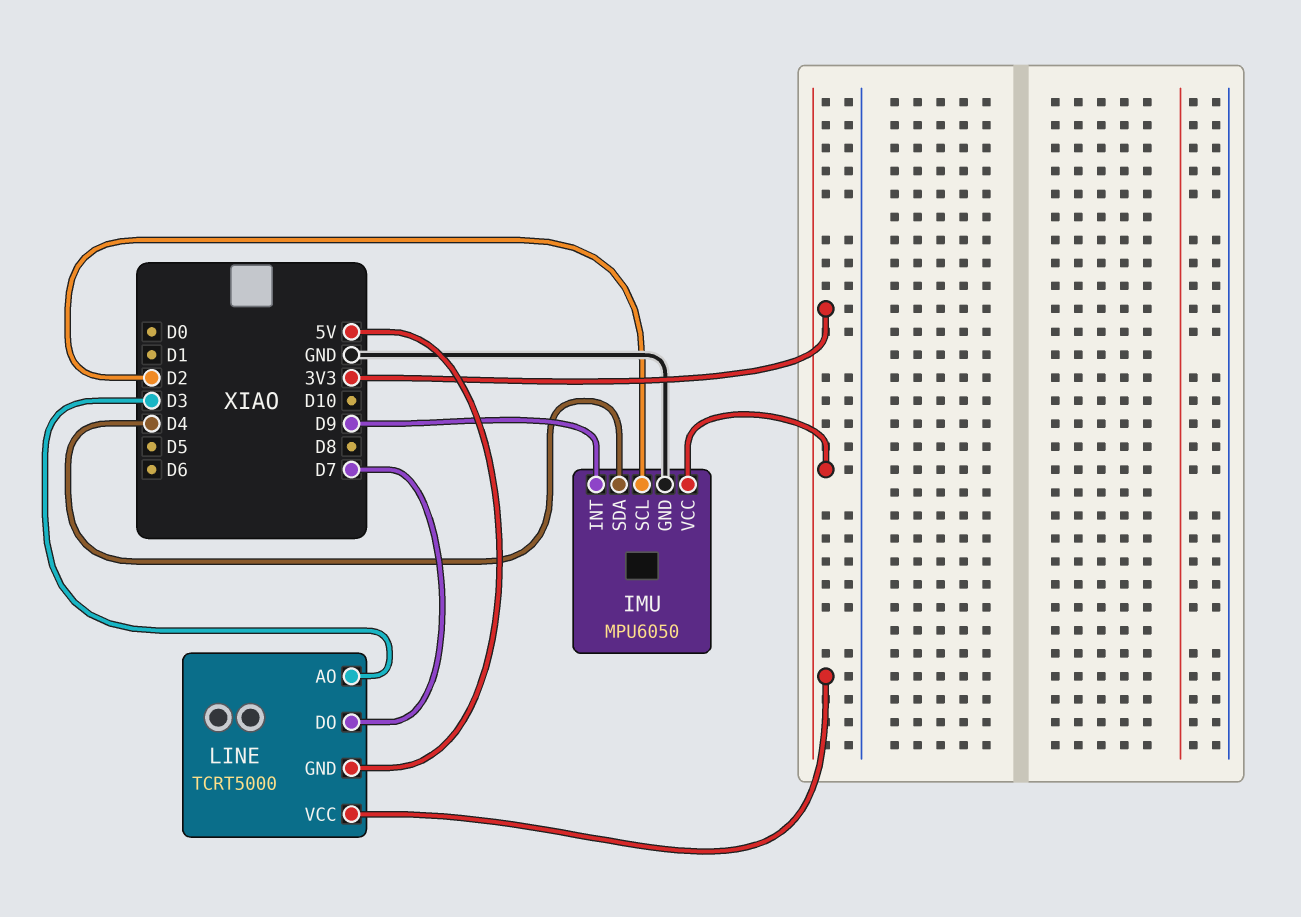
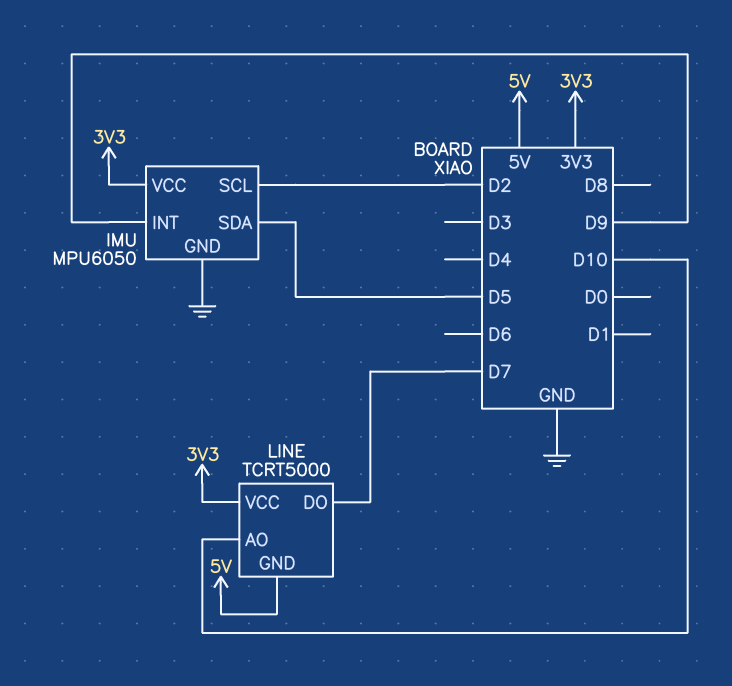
IMU pin SDA: D4 -> D5
LINE pin AO: D3 -> D10

